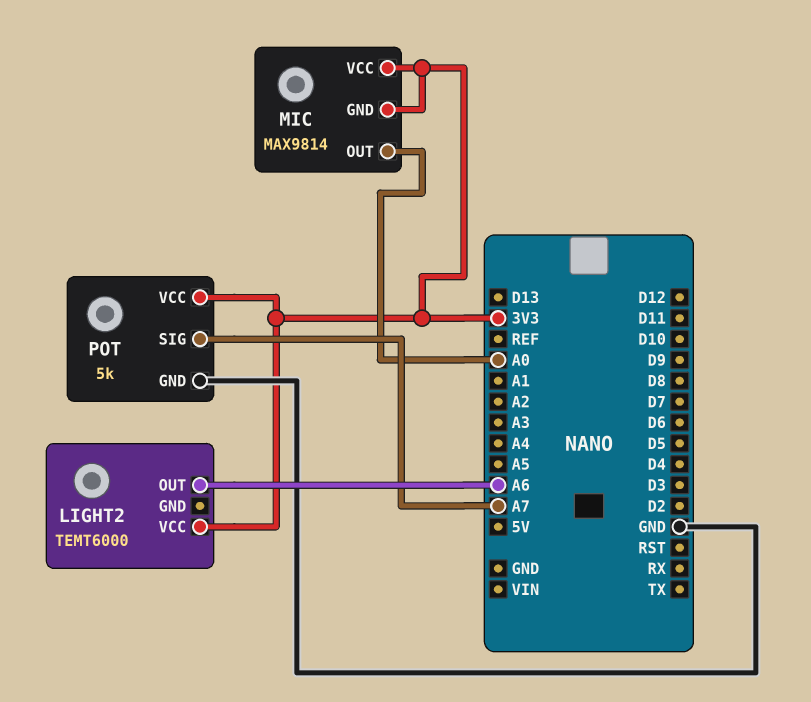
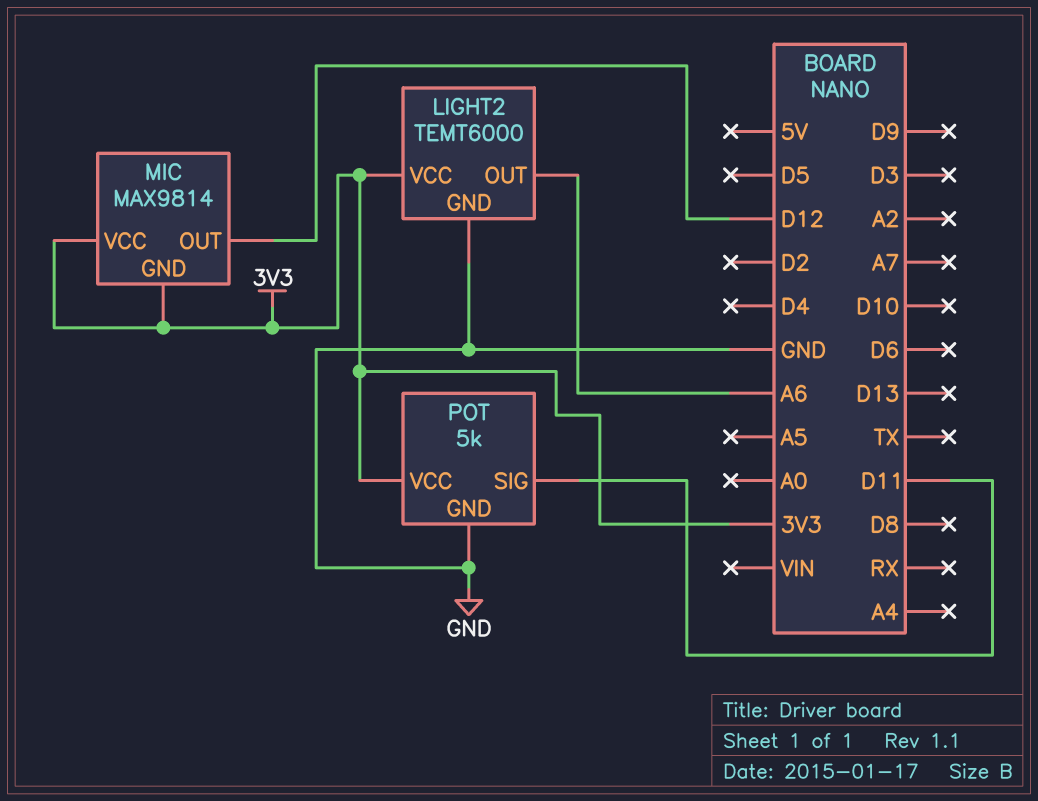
LIGHT2 pin GND: none -> GND
MIC pin OUT: A0 -> D12
POT pin SIG: A7 -> D11

